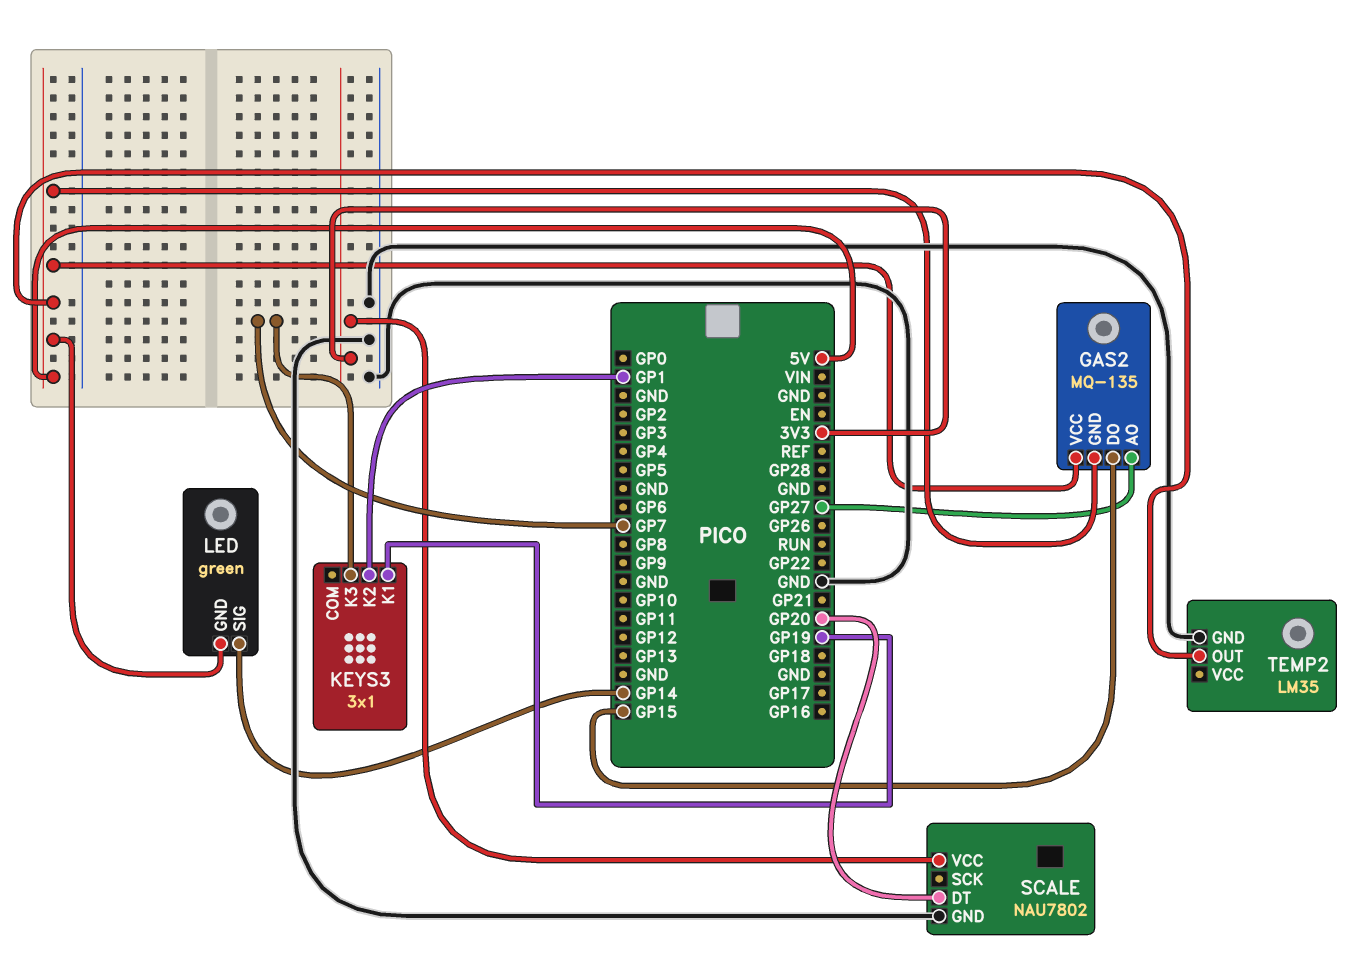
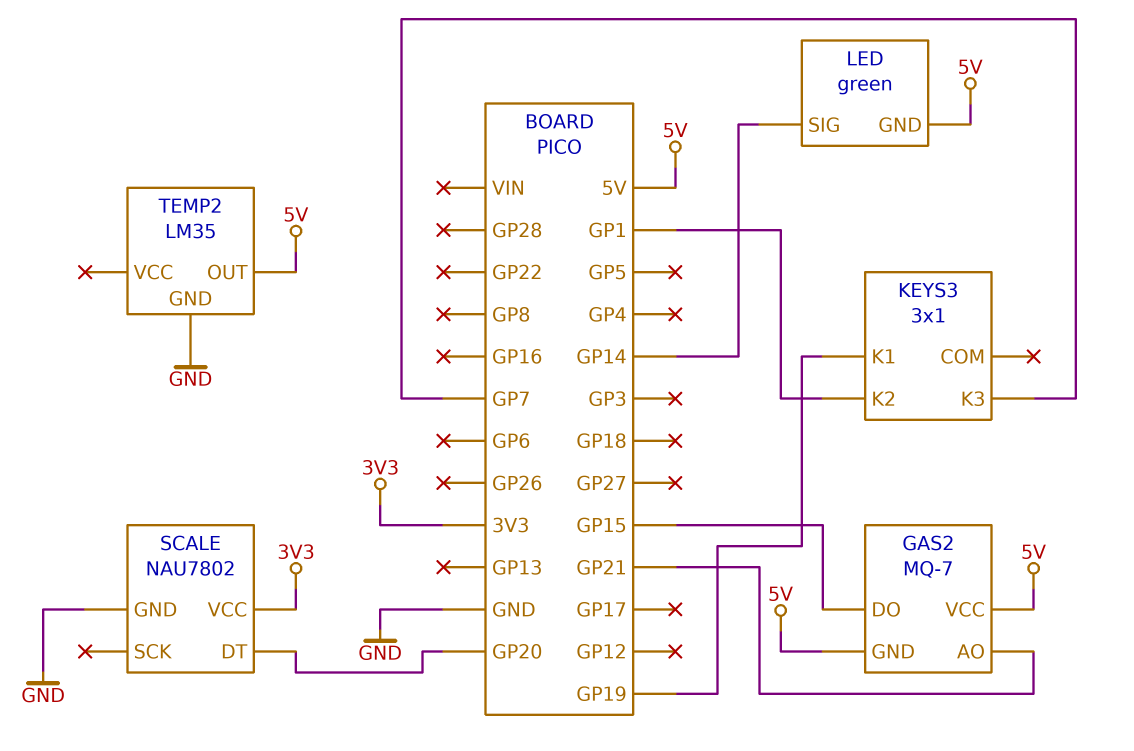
GAS2: MQ-135 -> MQ-7
GAS2 pin AO: GP27 -> GP21

